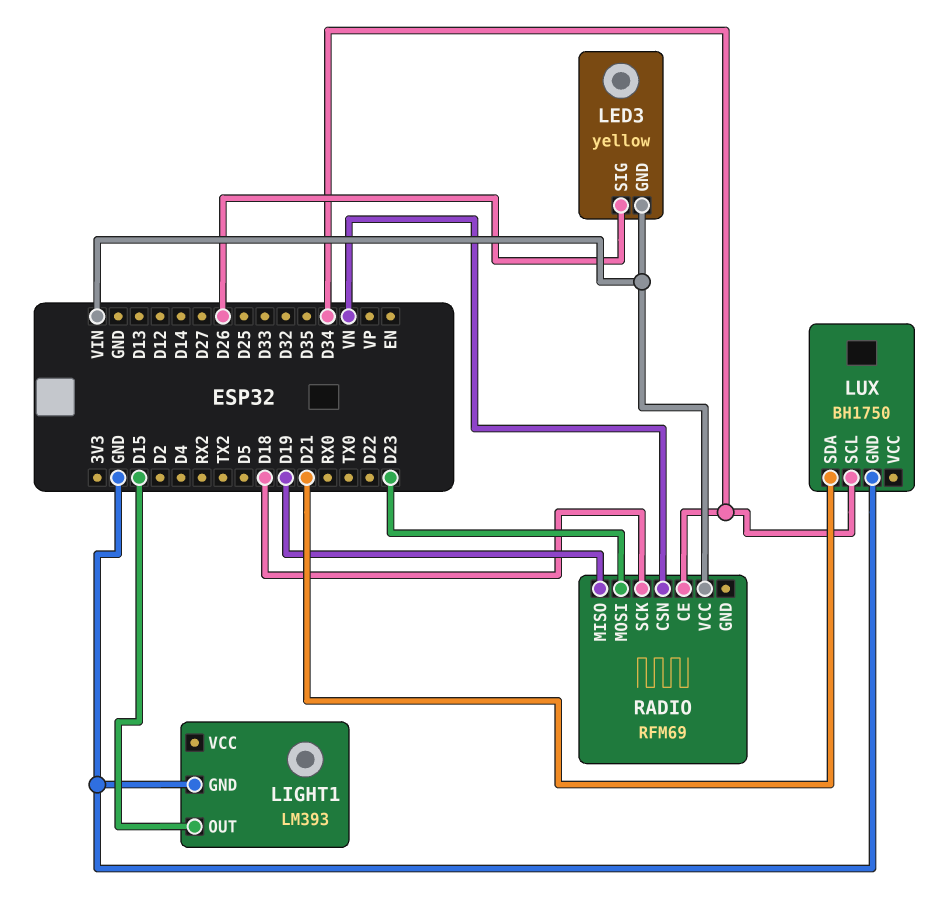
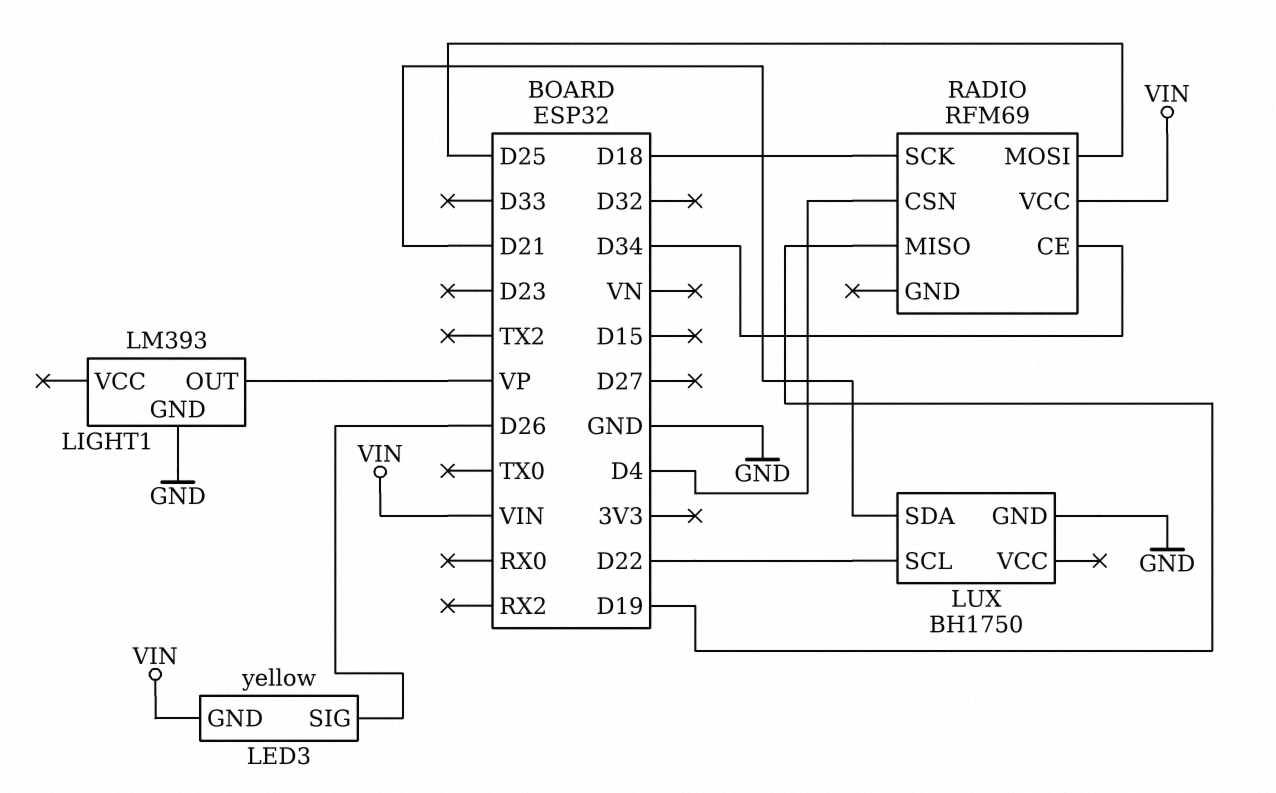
LIGHT1 pin OUT: D15 -> VP
LUX pin SCL: D34 -> D22
RADIO pin CSN: VN -> D4
RADIO pin MOSI: D23 -> D25

